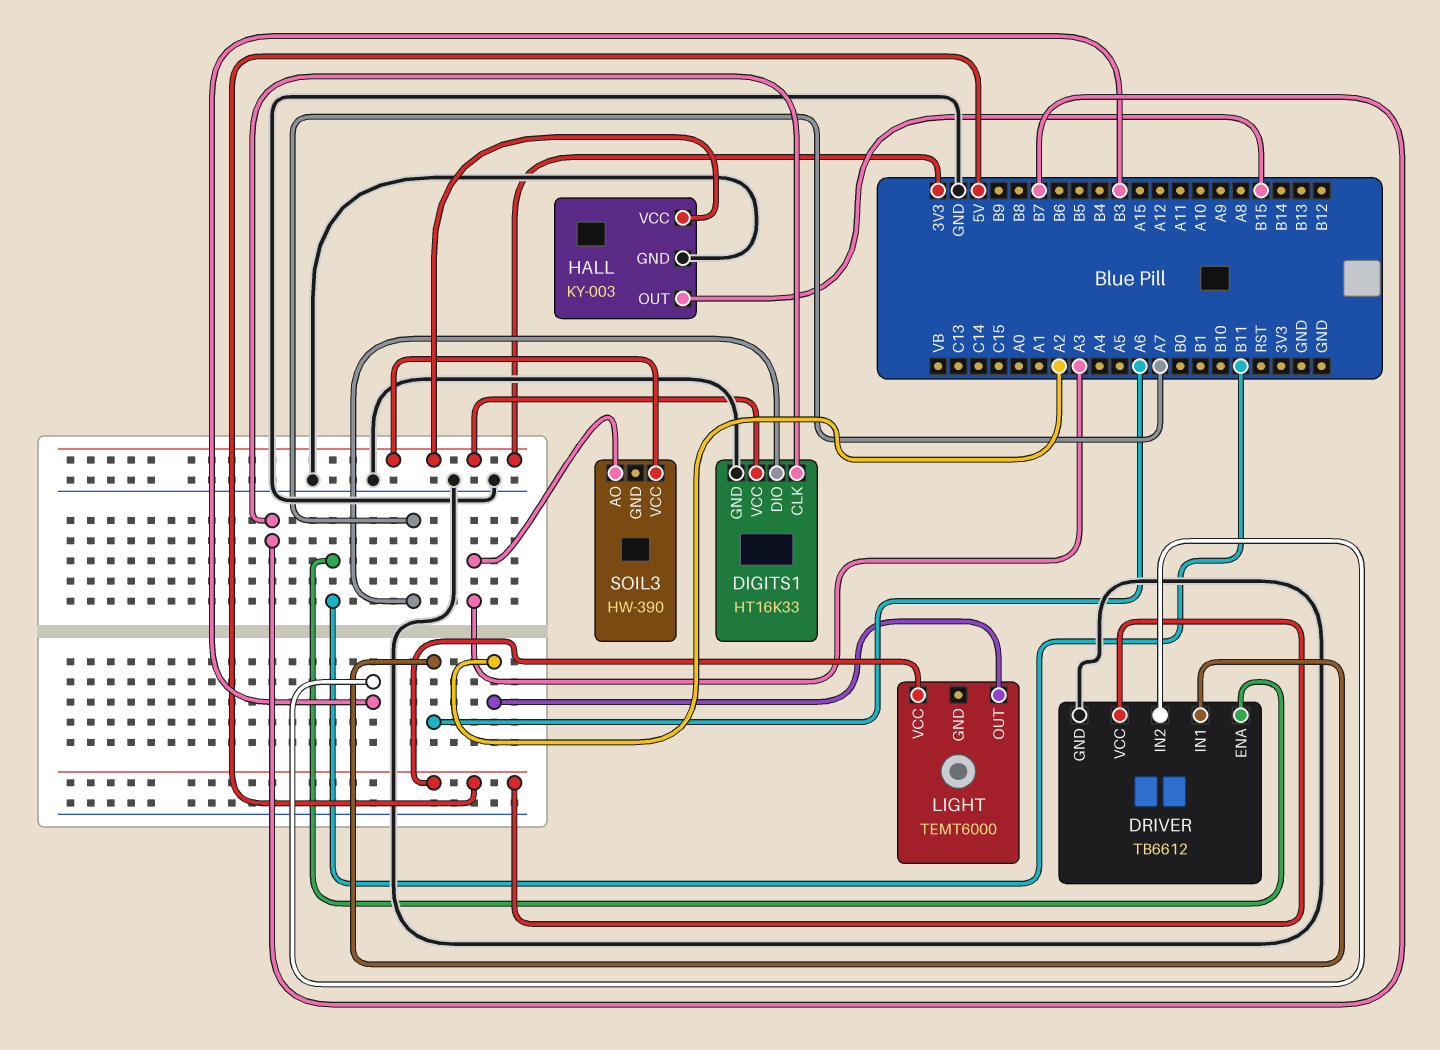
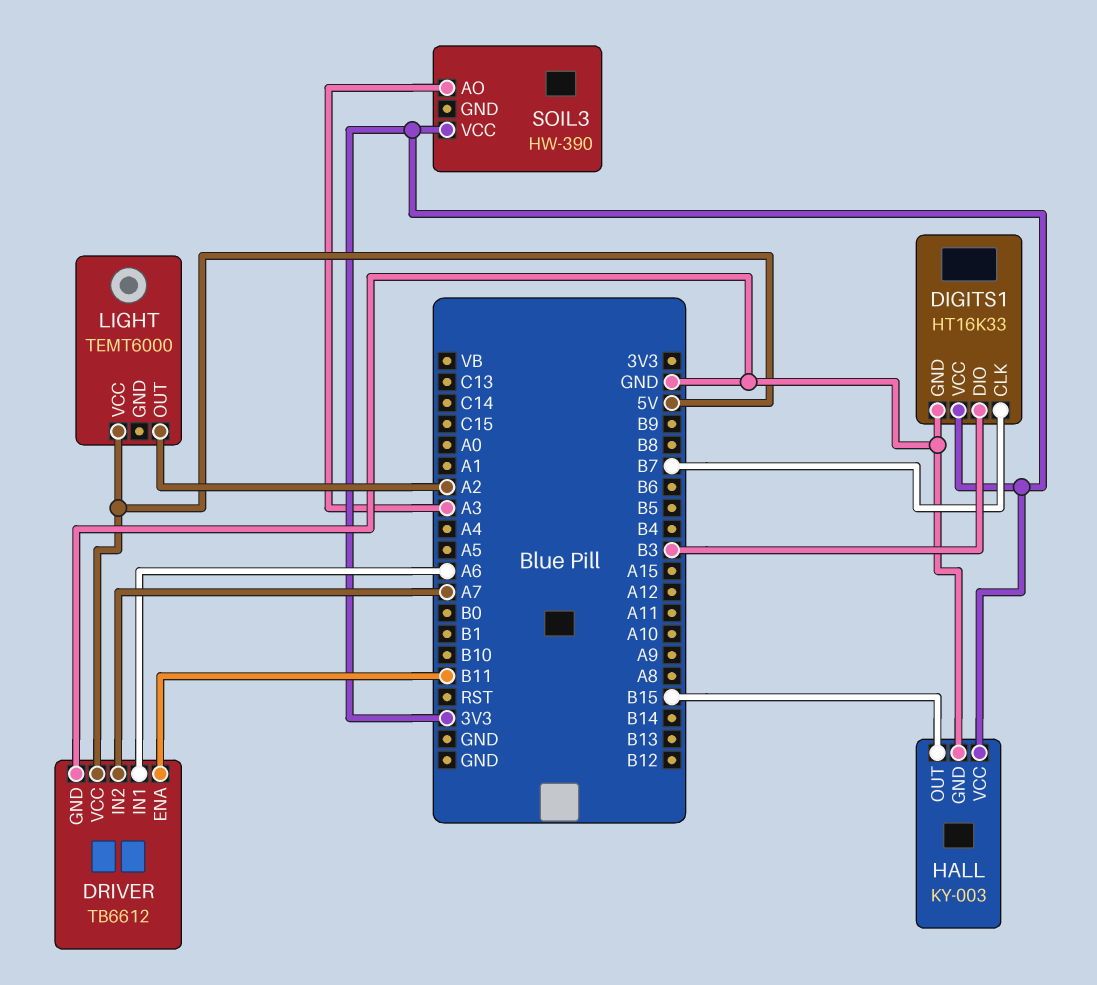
DIGITS1 pin DIO: A7 -> B3
DRIVER pin IN2: B3 -> A7

